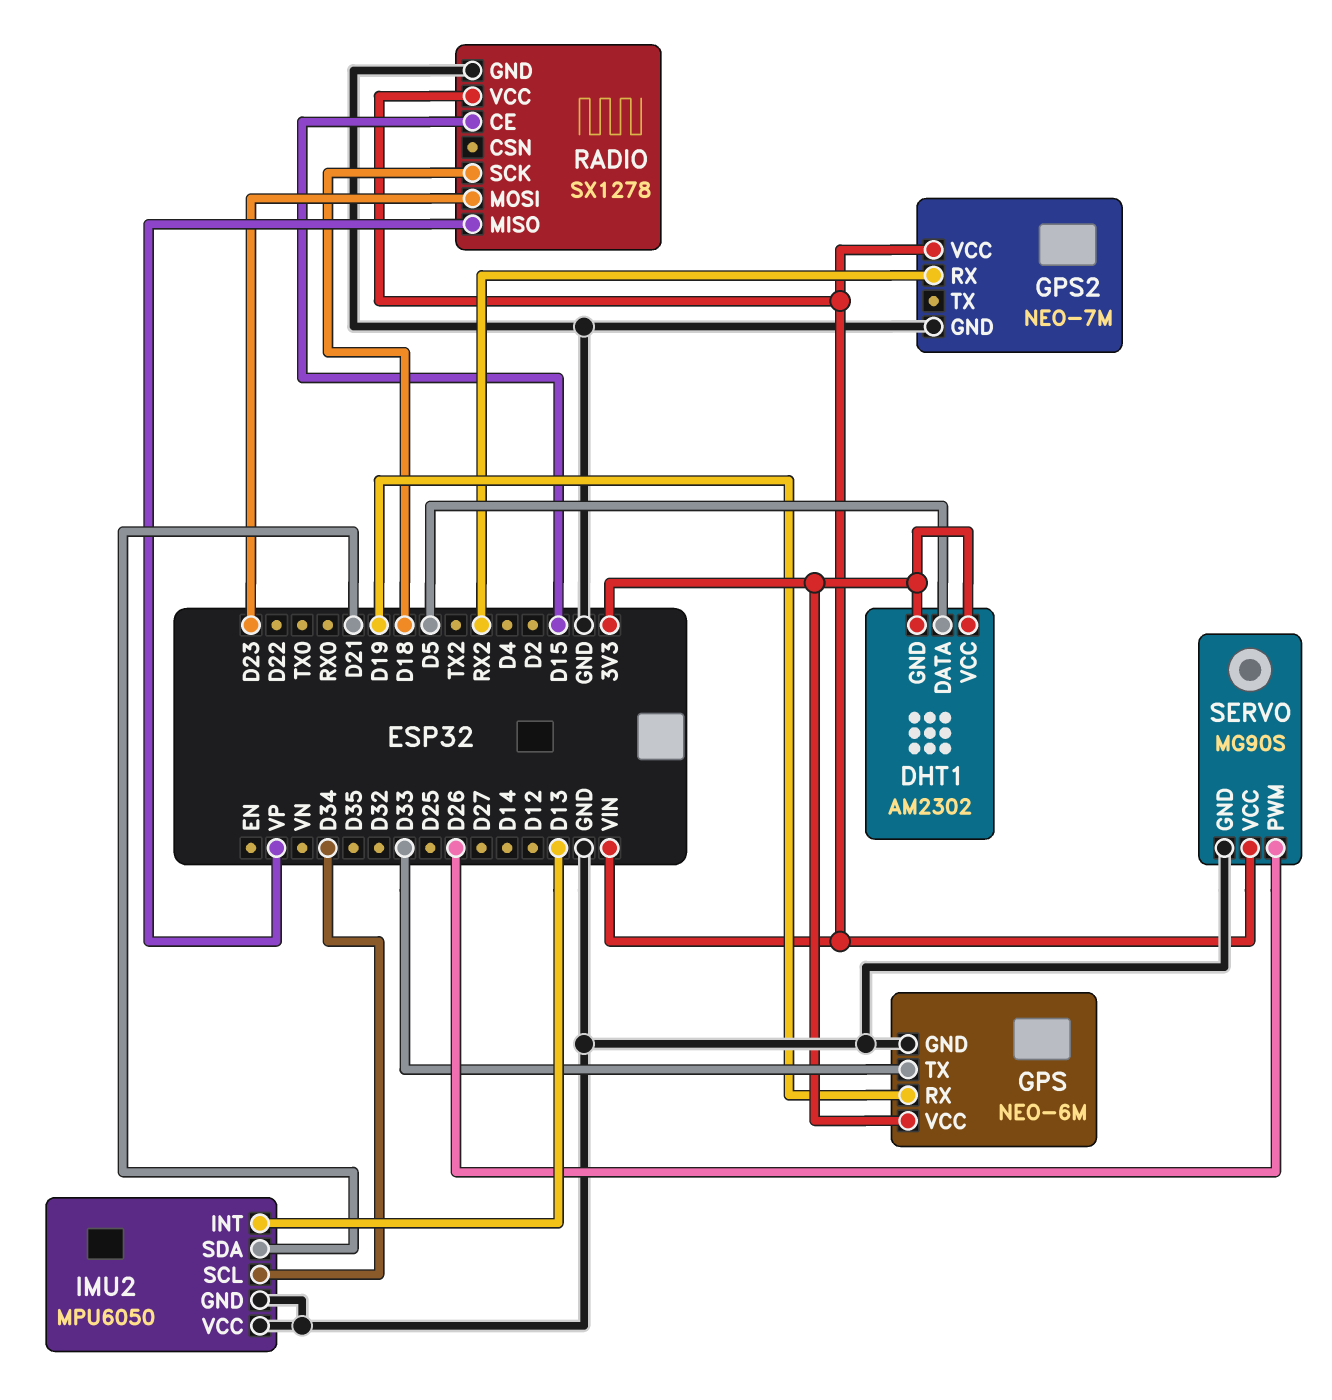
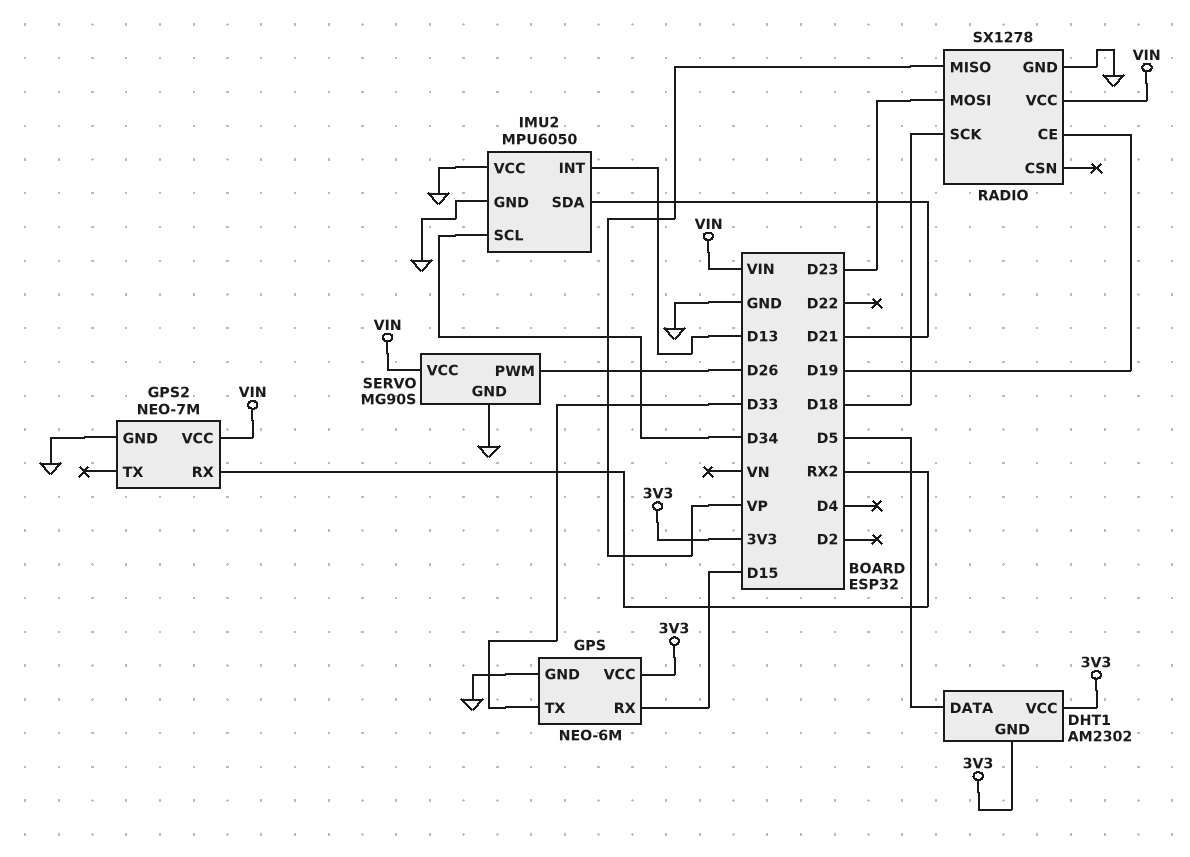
GPS pin RX: D19 -> D15
RADIO pin CE: D15 -> D19

